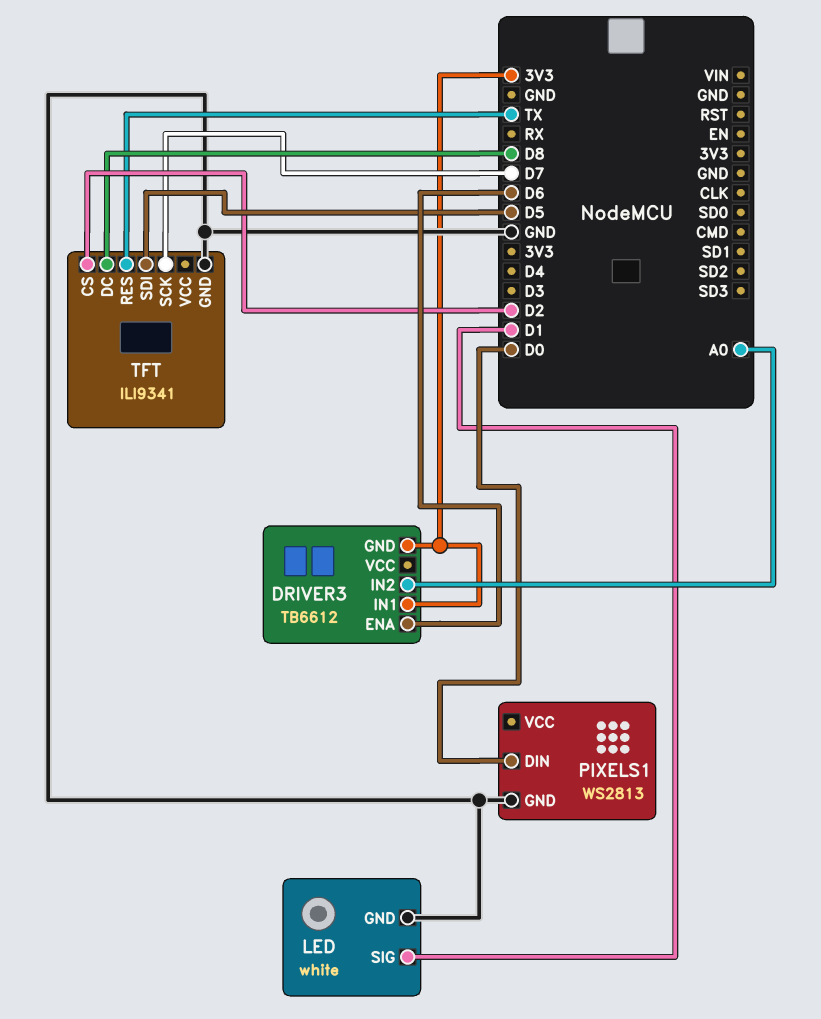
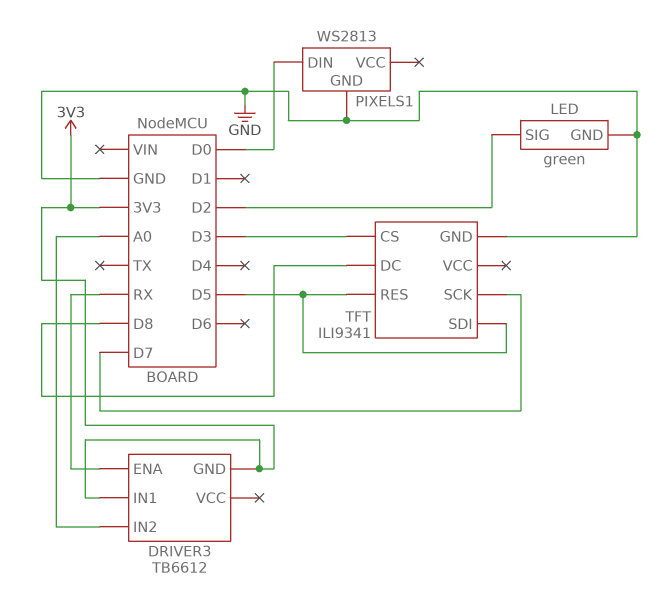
DRIVER3 pin ENA: D6 -> RX
LED: white -> green
LED pin SIG: D1 -> D2
TFT pin CS: D2 -> D3
TFT pin RES: TX -> D5

